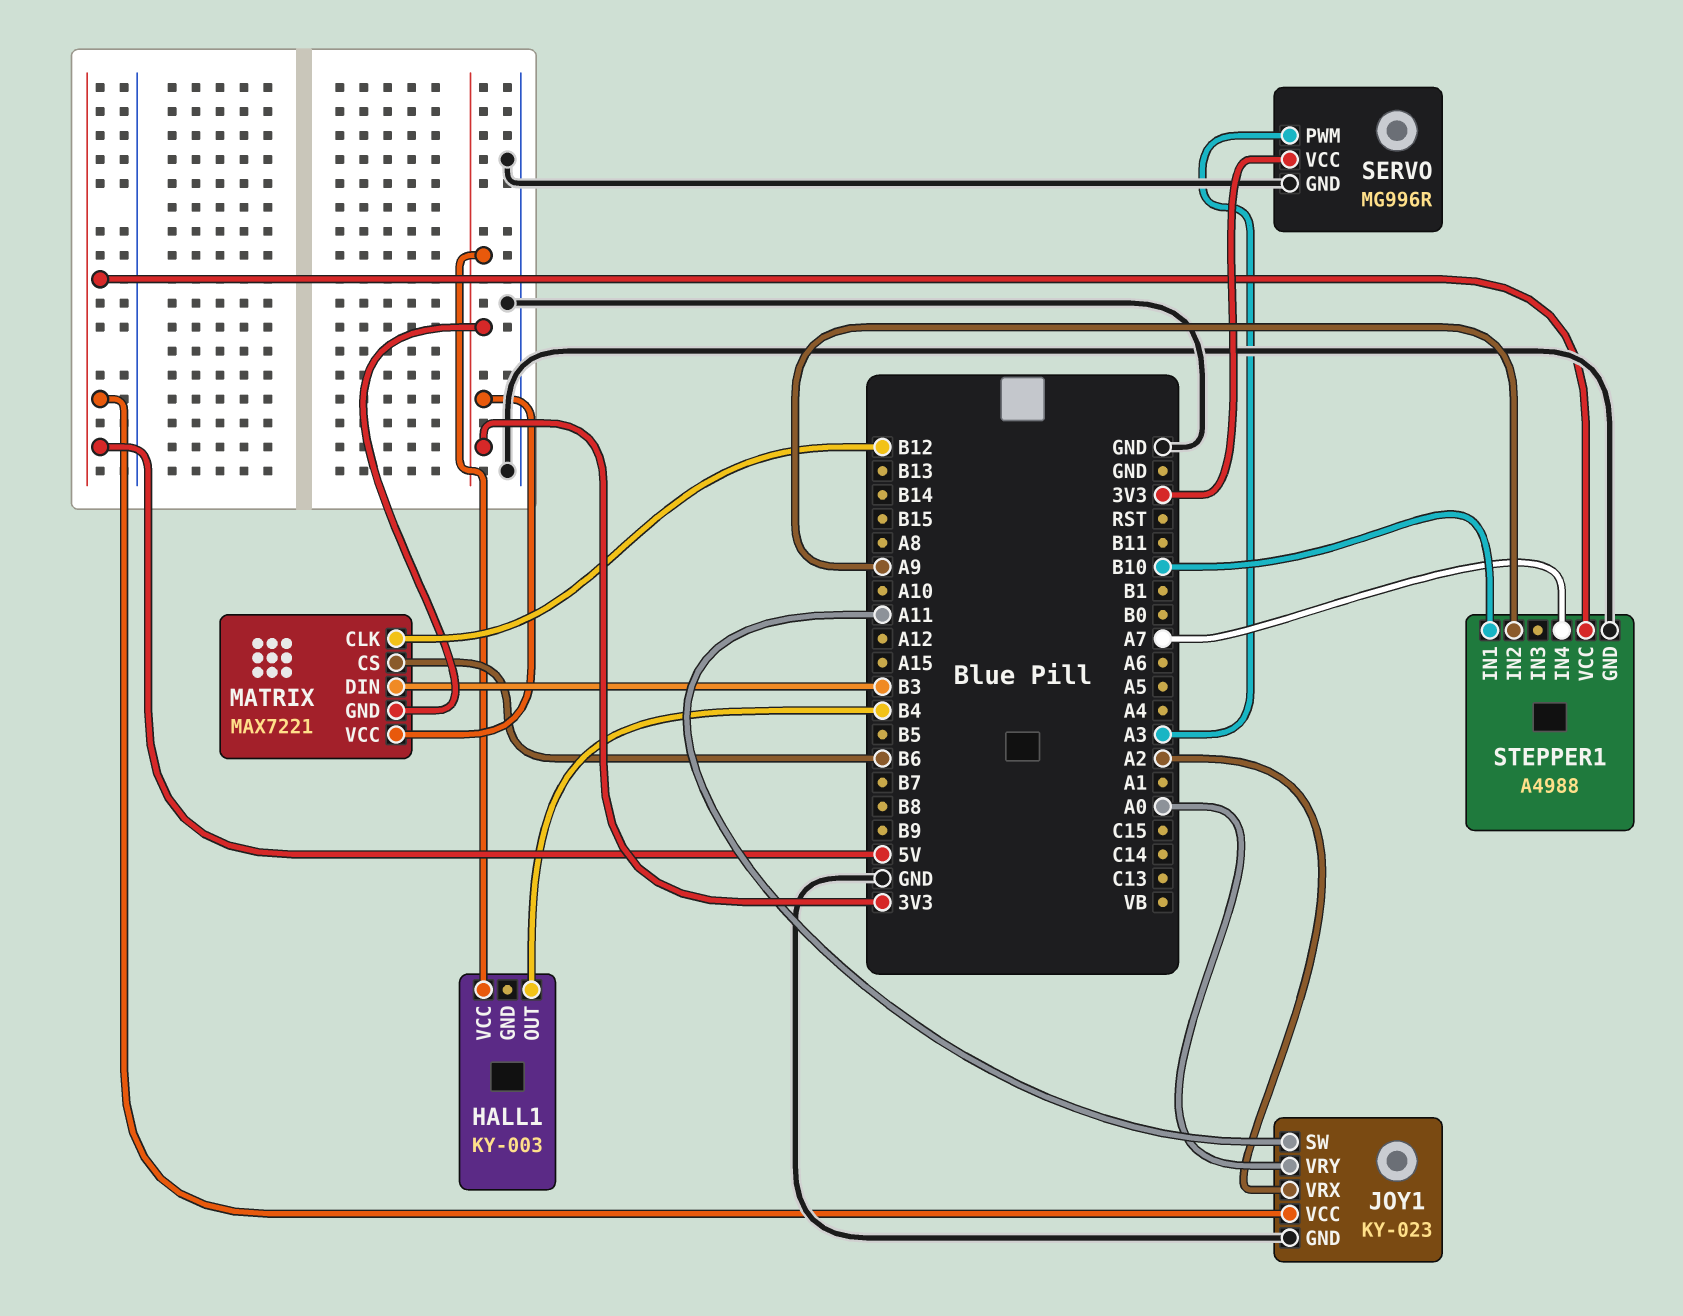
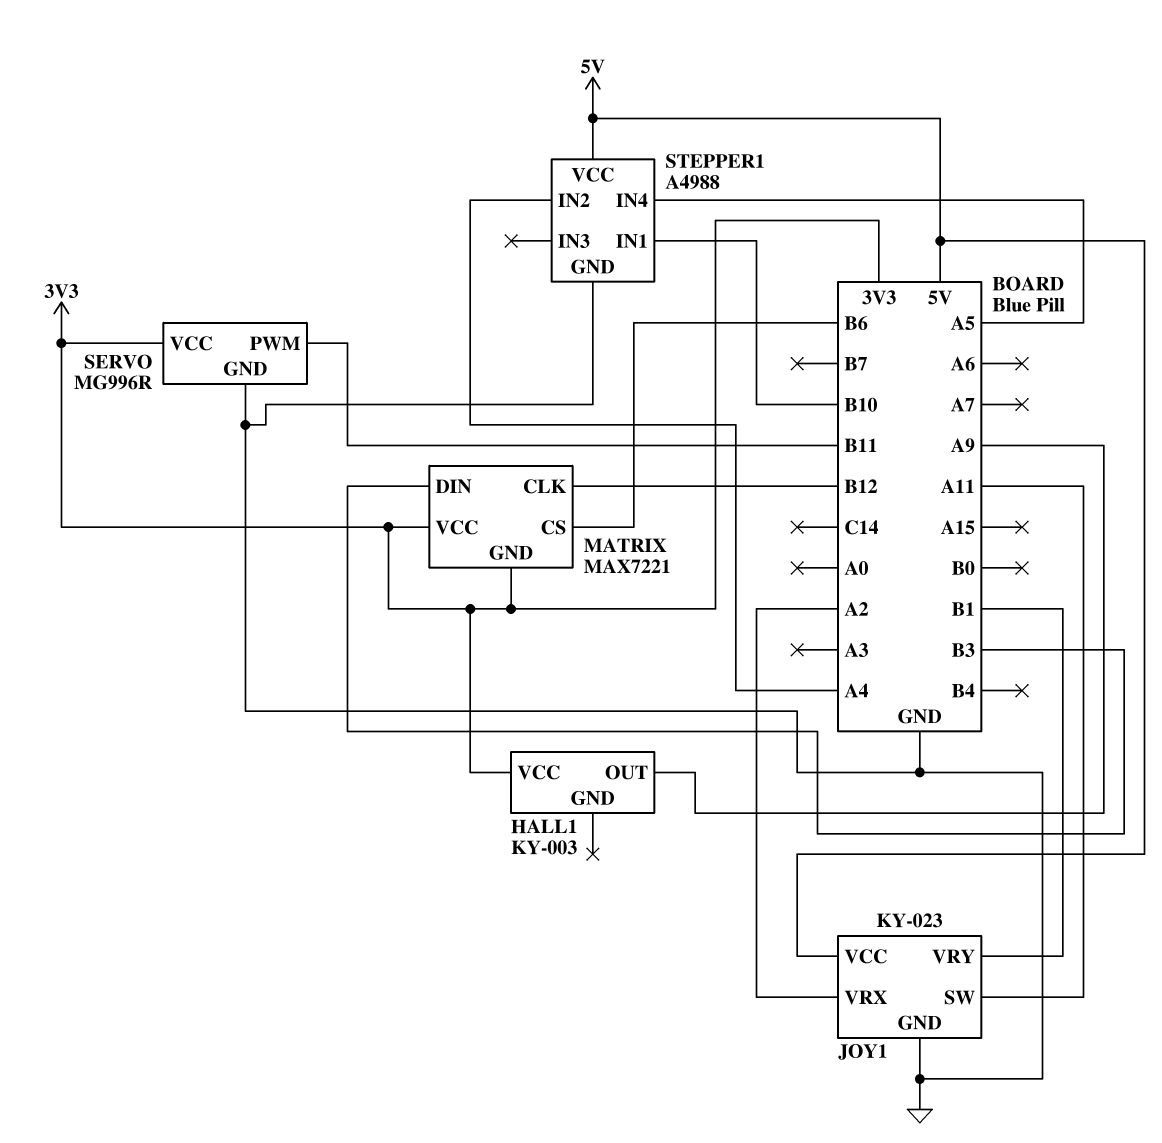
HALL1 pin OUT: B4 -> A9
JOY1 pin VRY: A0 -> B1
SERVO pin PWM: A3 -> B11
STEPPER1 pin IN2: A9 -> A4
STEPPER1 pin IN4: A7 -> A5

